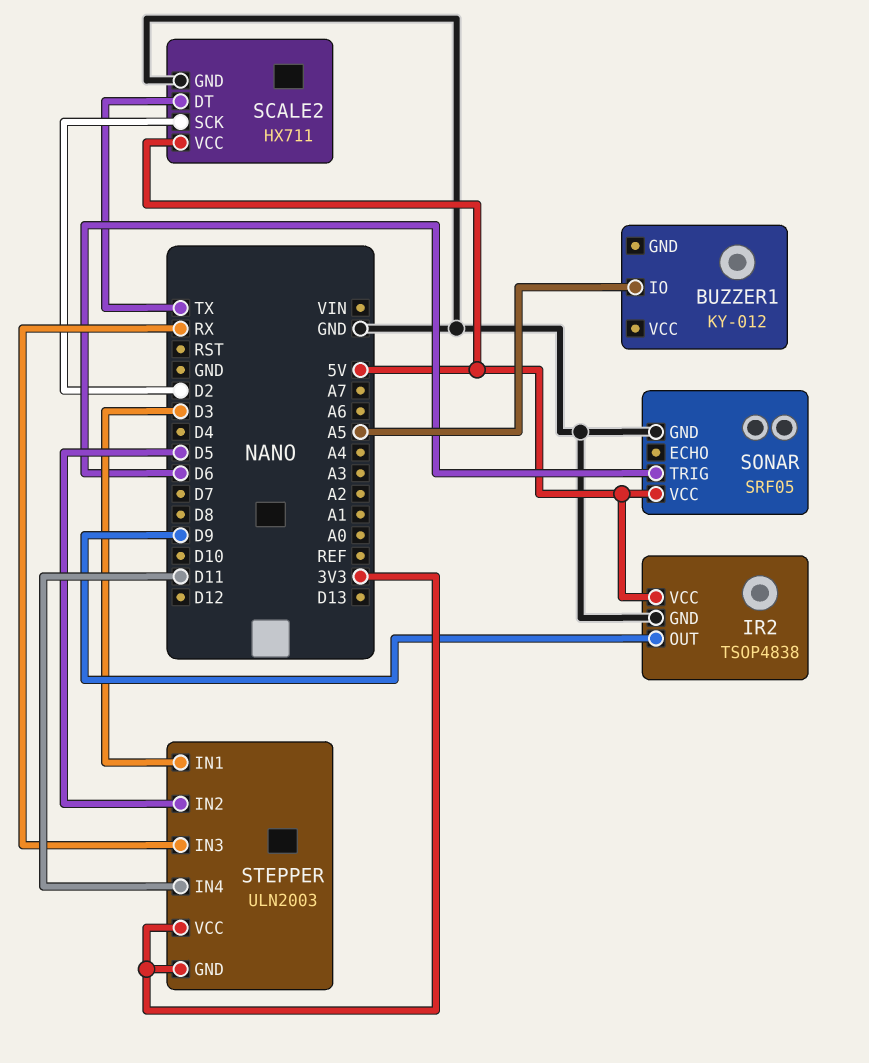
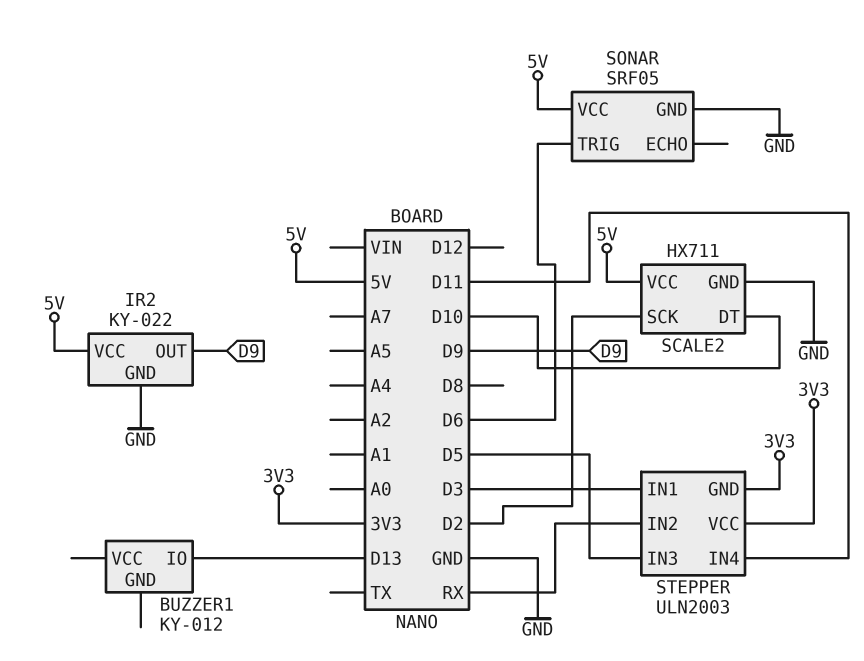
BUZZER1 pin IO: A5 -> D13
IR2: TSOP4838 -> KY-022
SCALE2 pin DT: TX -> D10
STEPPER pin IN2: D5 -> RX
STEPPER pin IN3: RX -> D5

